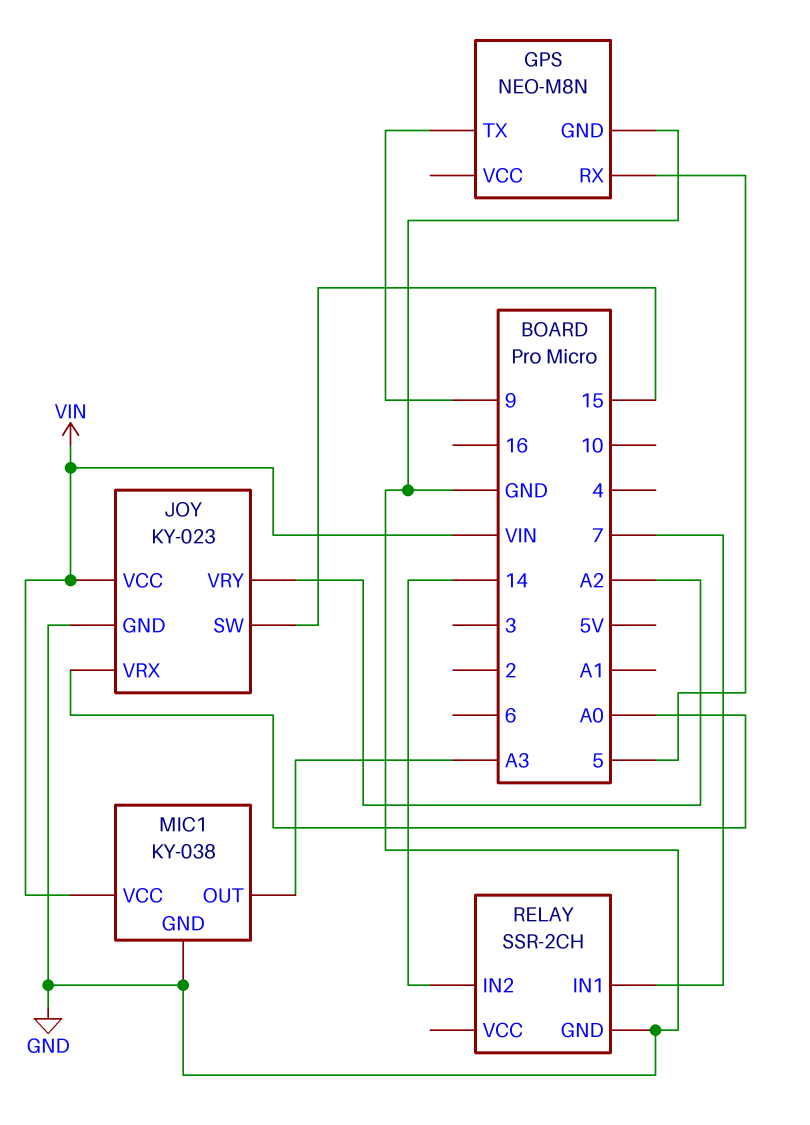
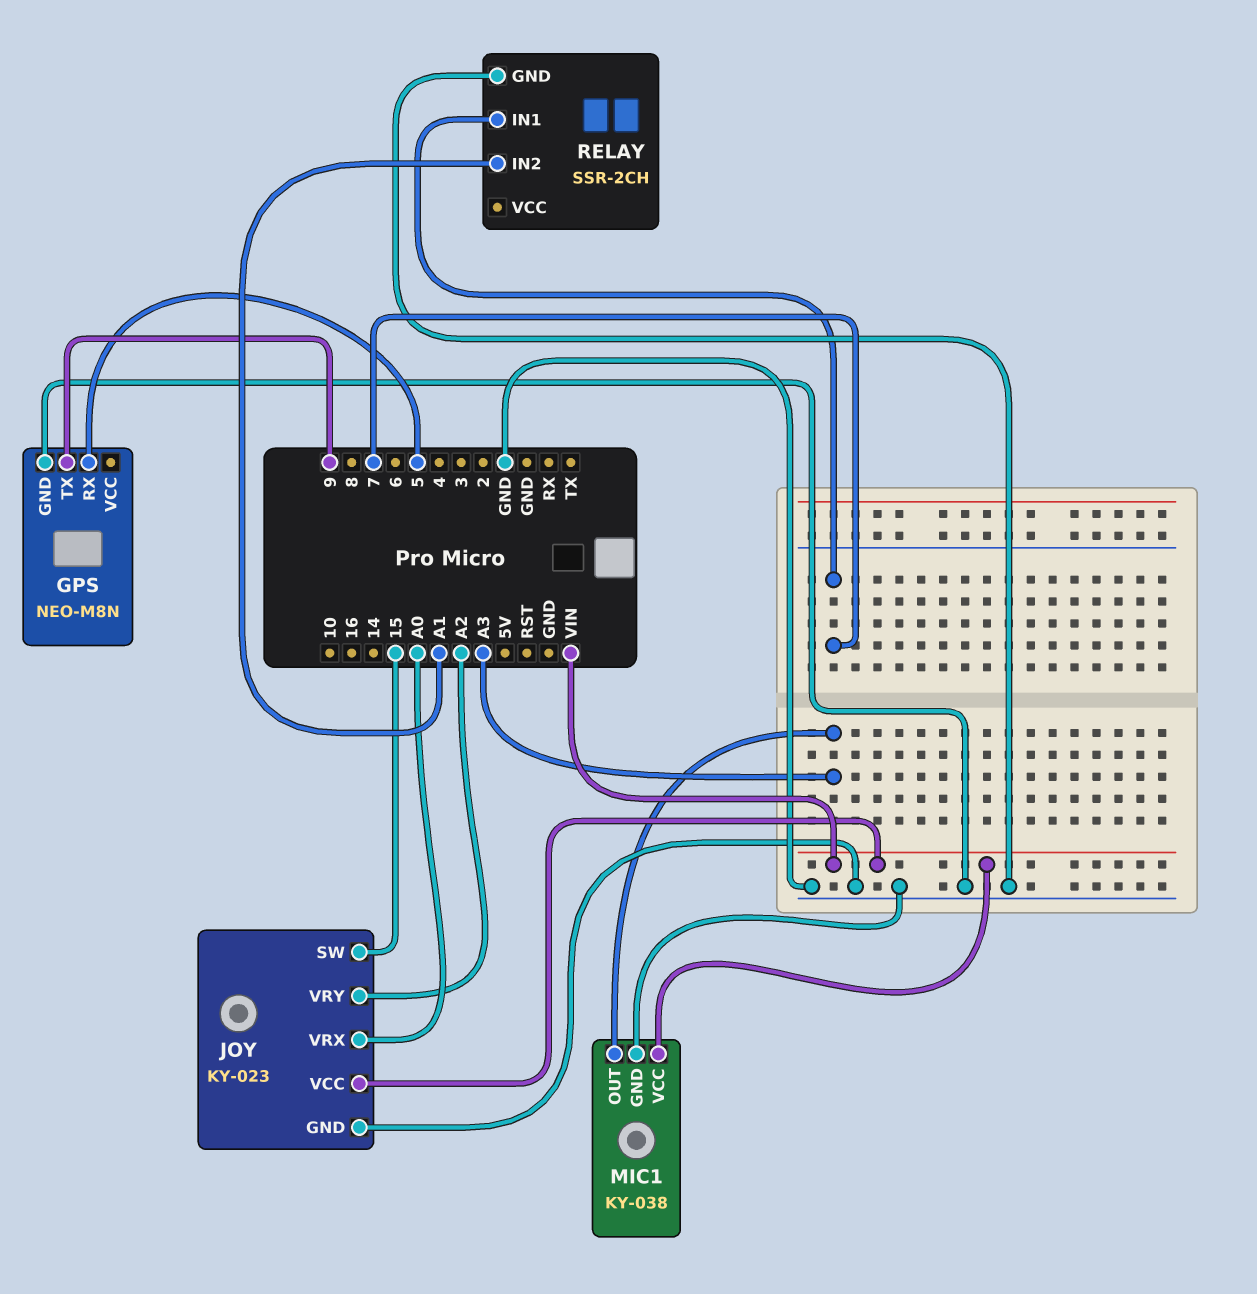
RELAY pin IN2: 14 -> A1

